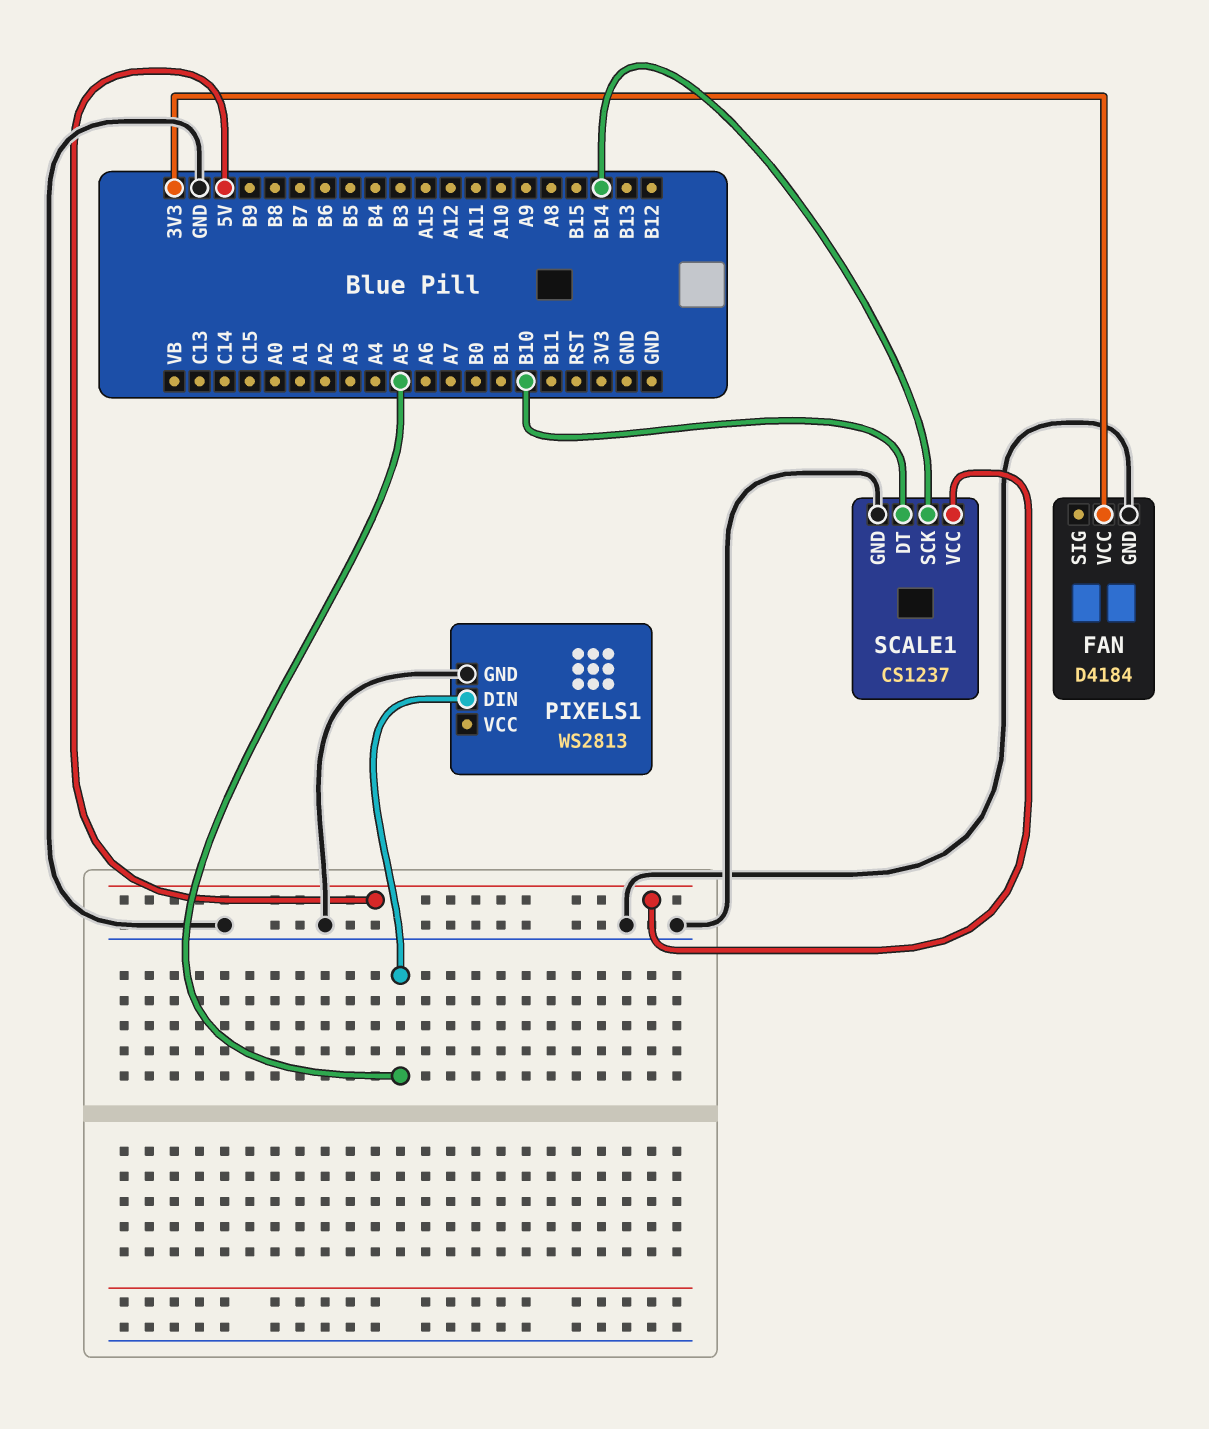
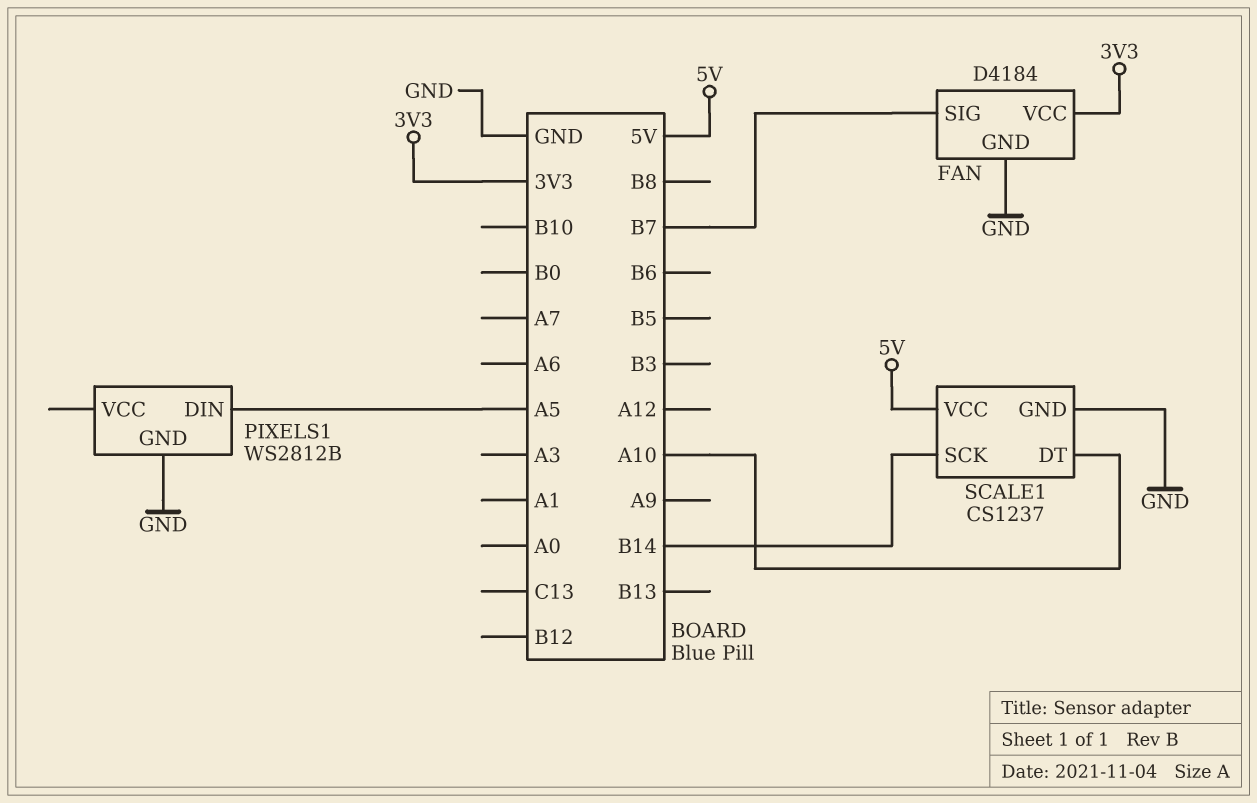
FAN pin SIG: none -> B7
PIXELS1: WS2813 -> WS2812B
SCALE1 pin DT: B10 -> A10

